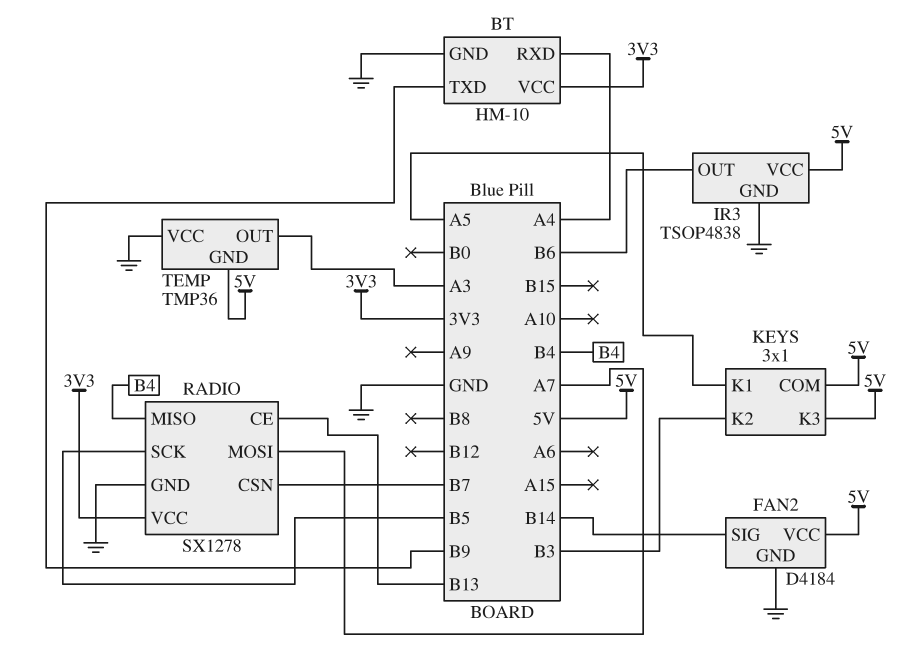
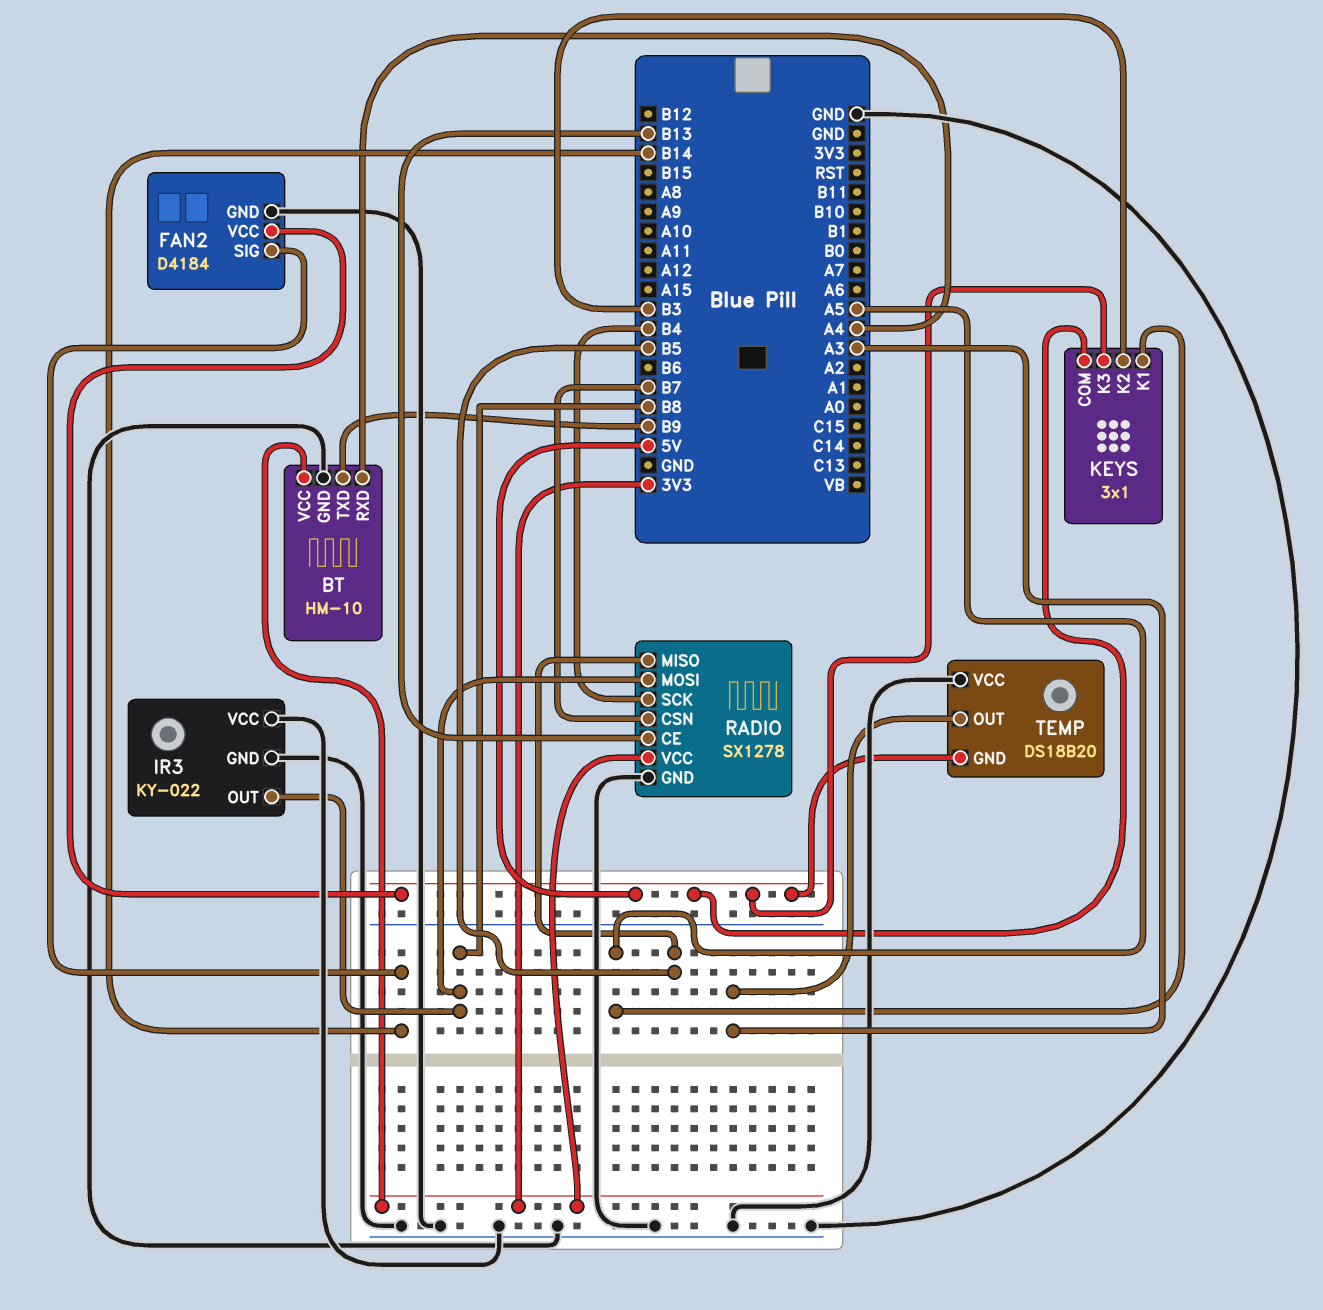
IR3: TSOP4838 -> KY-022
IR3 pin OUT: B6 -> B8
IR3 pin VCC: 5V -> GND
RADIO pin MISO: B4 -> B5
RADIO pin MOSI: A7 -> B8
RADIO pin SCK: B5 -> B4
TEMP: TMP36 -> DS18B20

